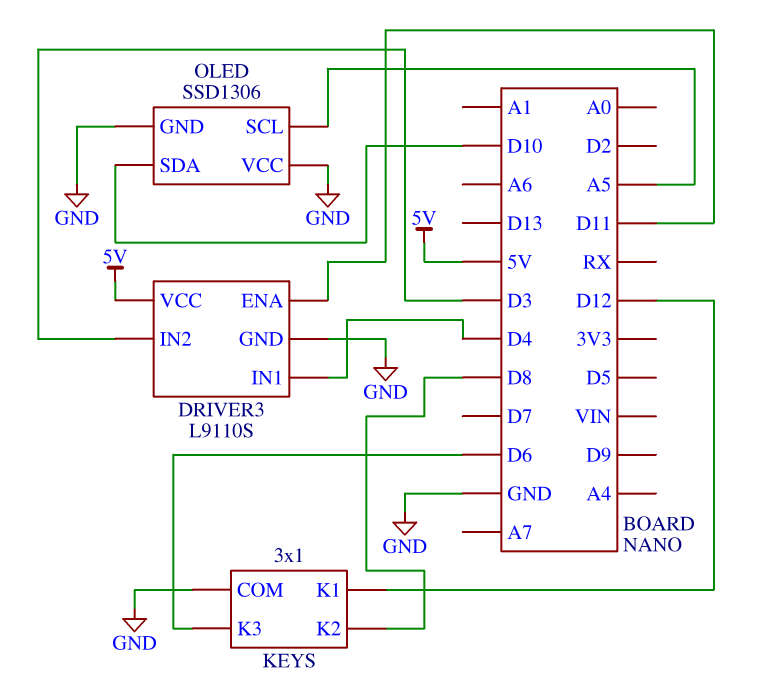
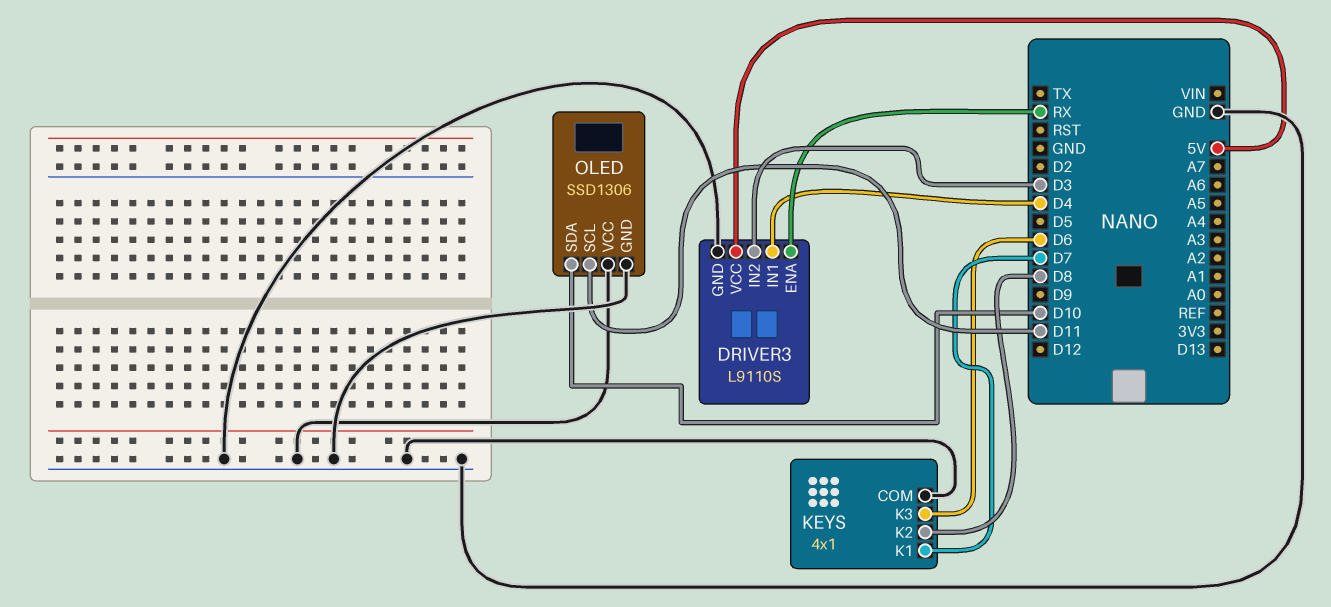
DRIVER3 pin ENA: D11 -> RX
KEYS: 3x1 -> 4x1
KEYS pin K1: D12 -> D7
OLED pin SCL: A5 -> D11

